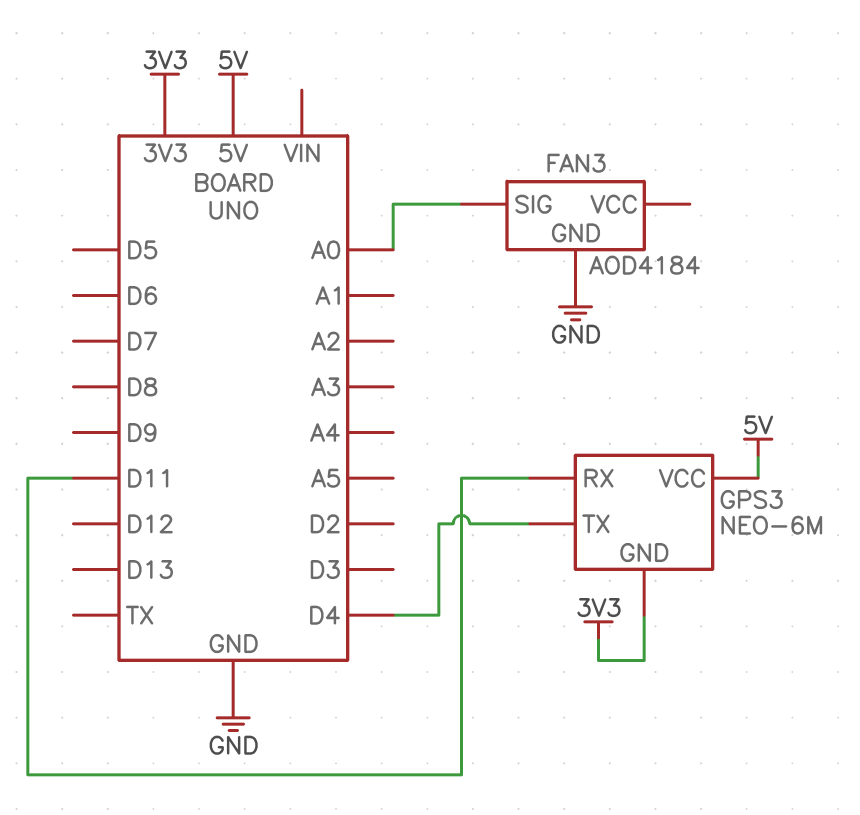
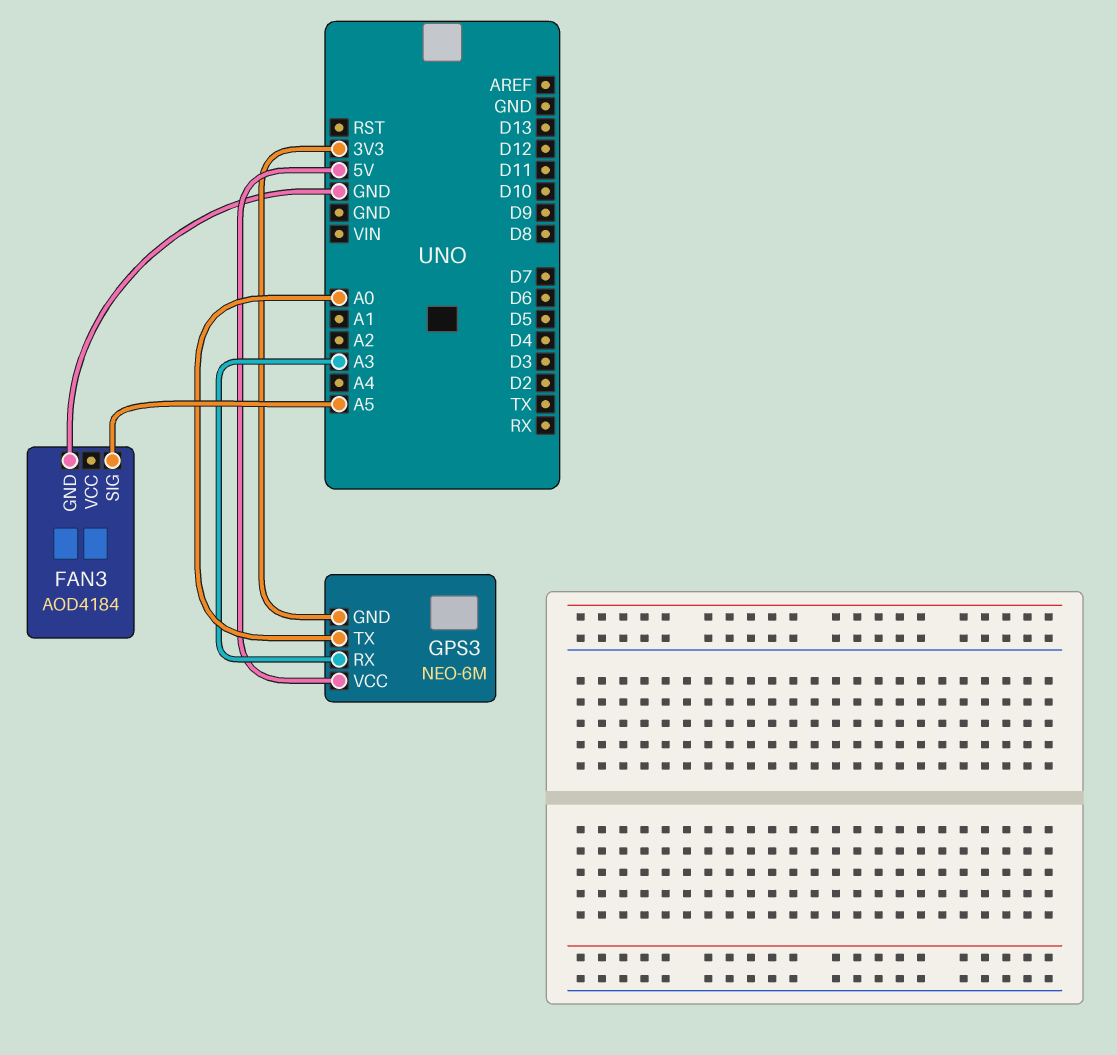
FAN3 pin SIG: A0 -> A5
GPS3 pin RX: D11 -> A3
GPS3 pin TX: D4 -> A0

